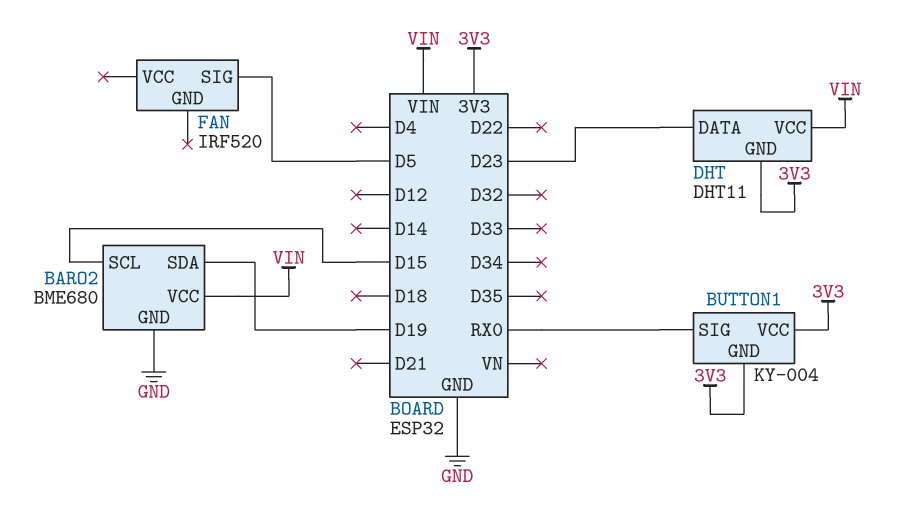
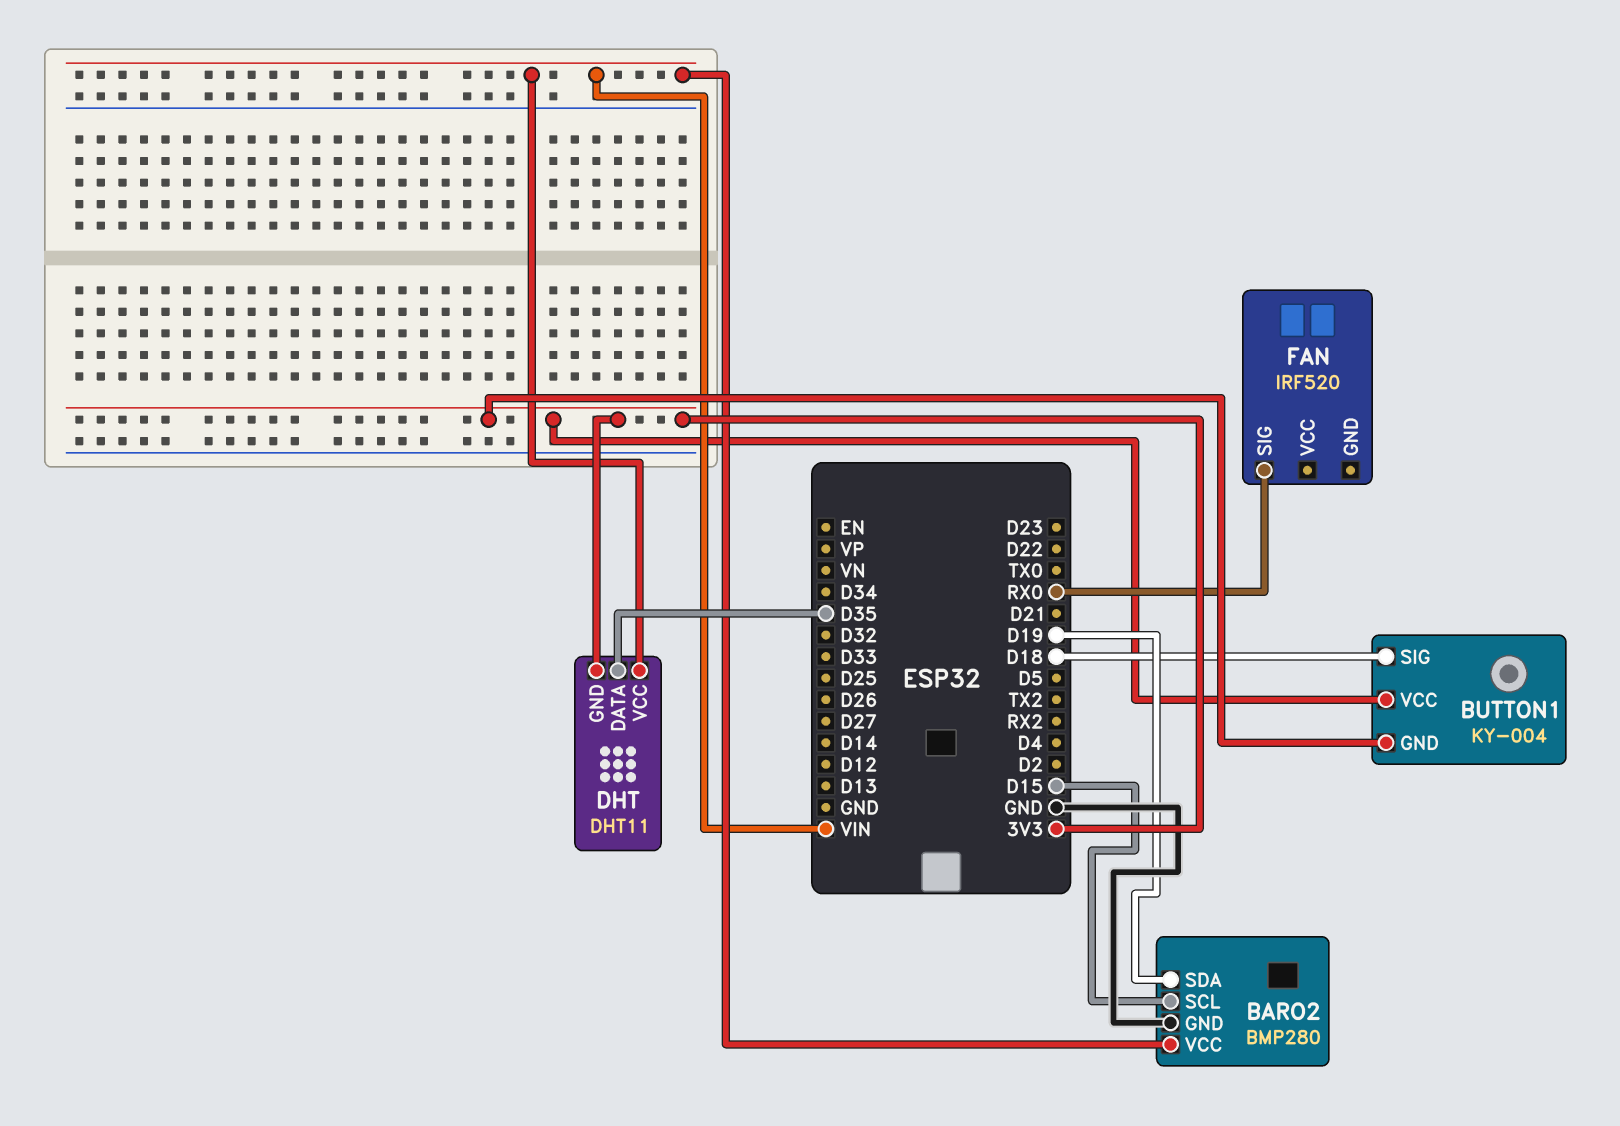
BARO2: BME680 -> BMP280
BUTTON1 pin SIG: RX0 -> D18
DHT pin DATA: D23 -> D35
FAN pin SIG: D5 -> RX0

